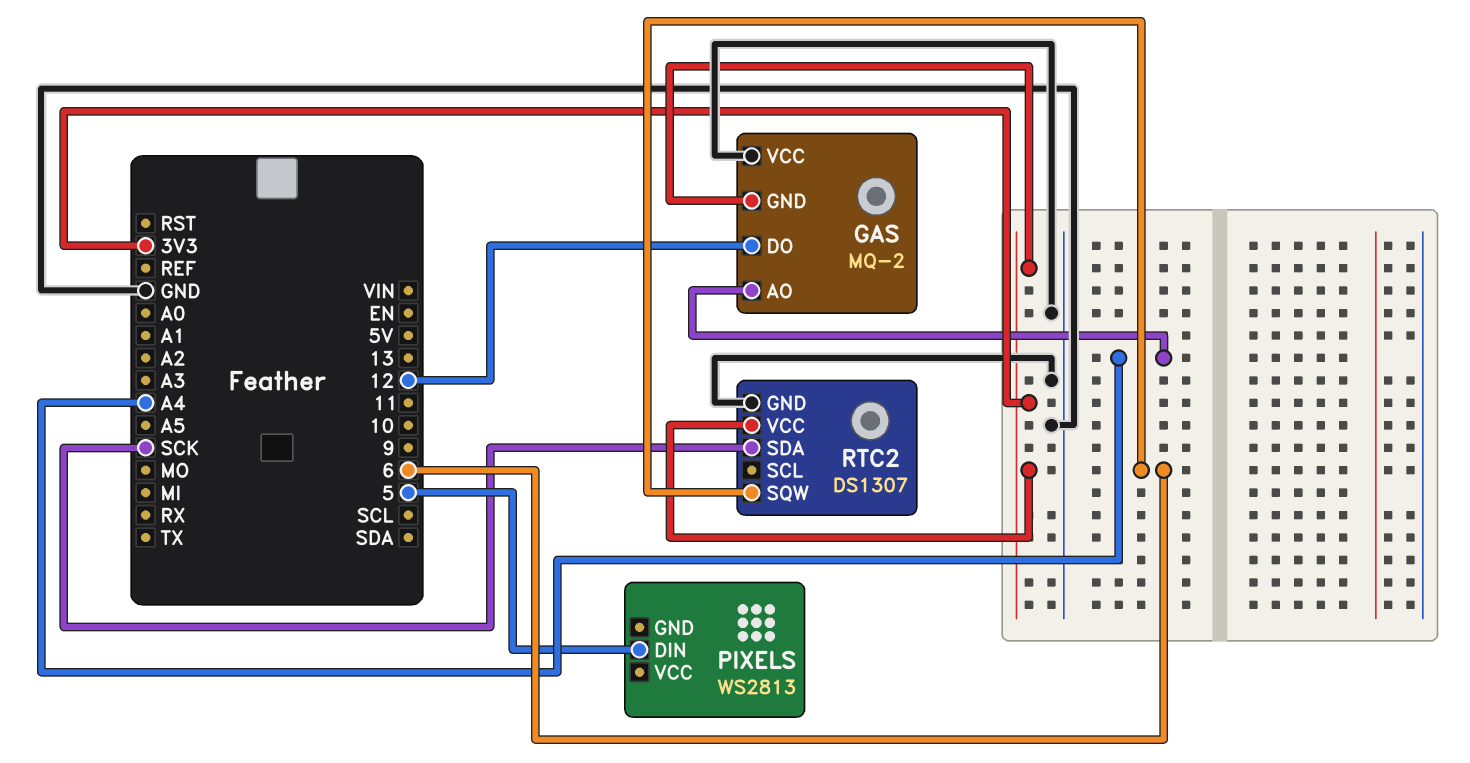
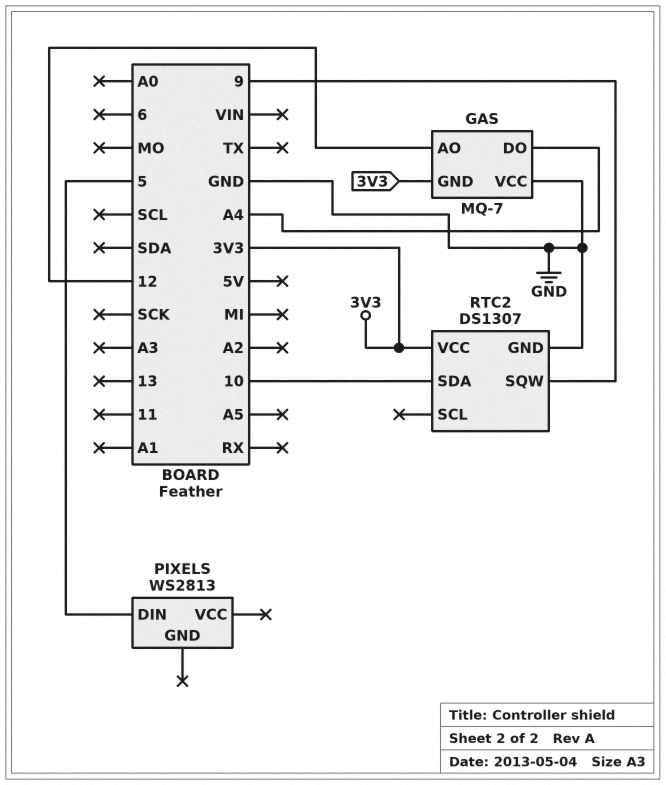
GAS: MQ-2 -> MQ-7
GAS pin AO: A4 -> 12
GAS pin DO: 12 -> A4
RTC2 pin SDA: SCK -> 10
RTC2 pin SQW: 6 -> 9

